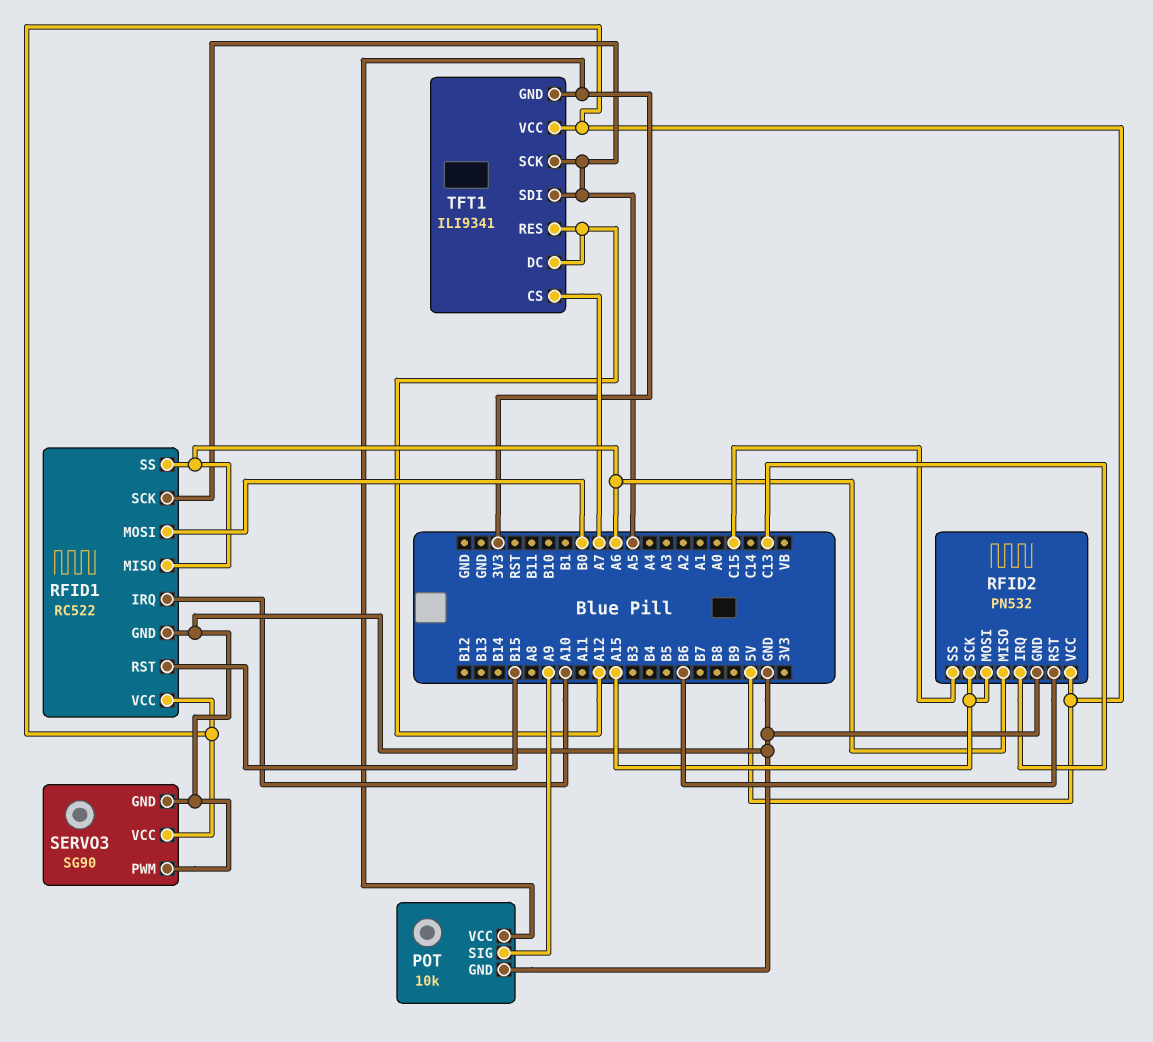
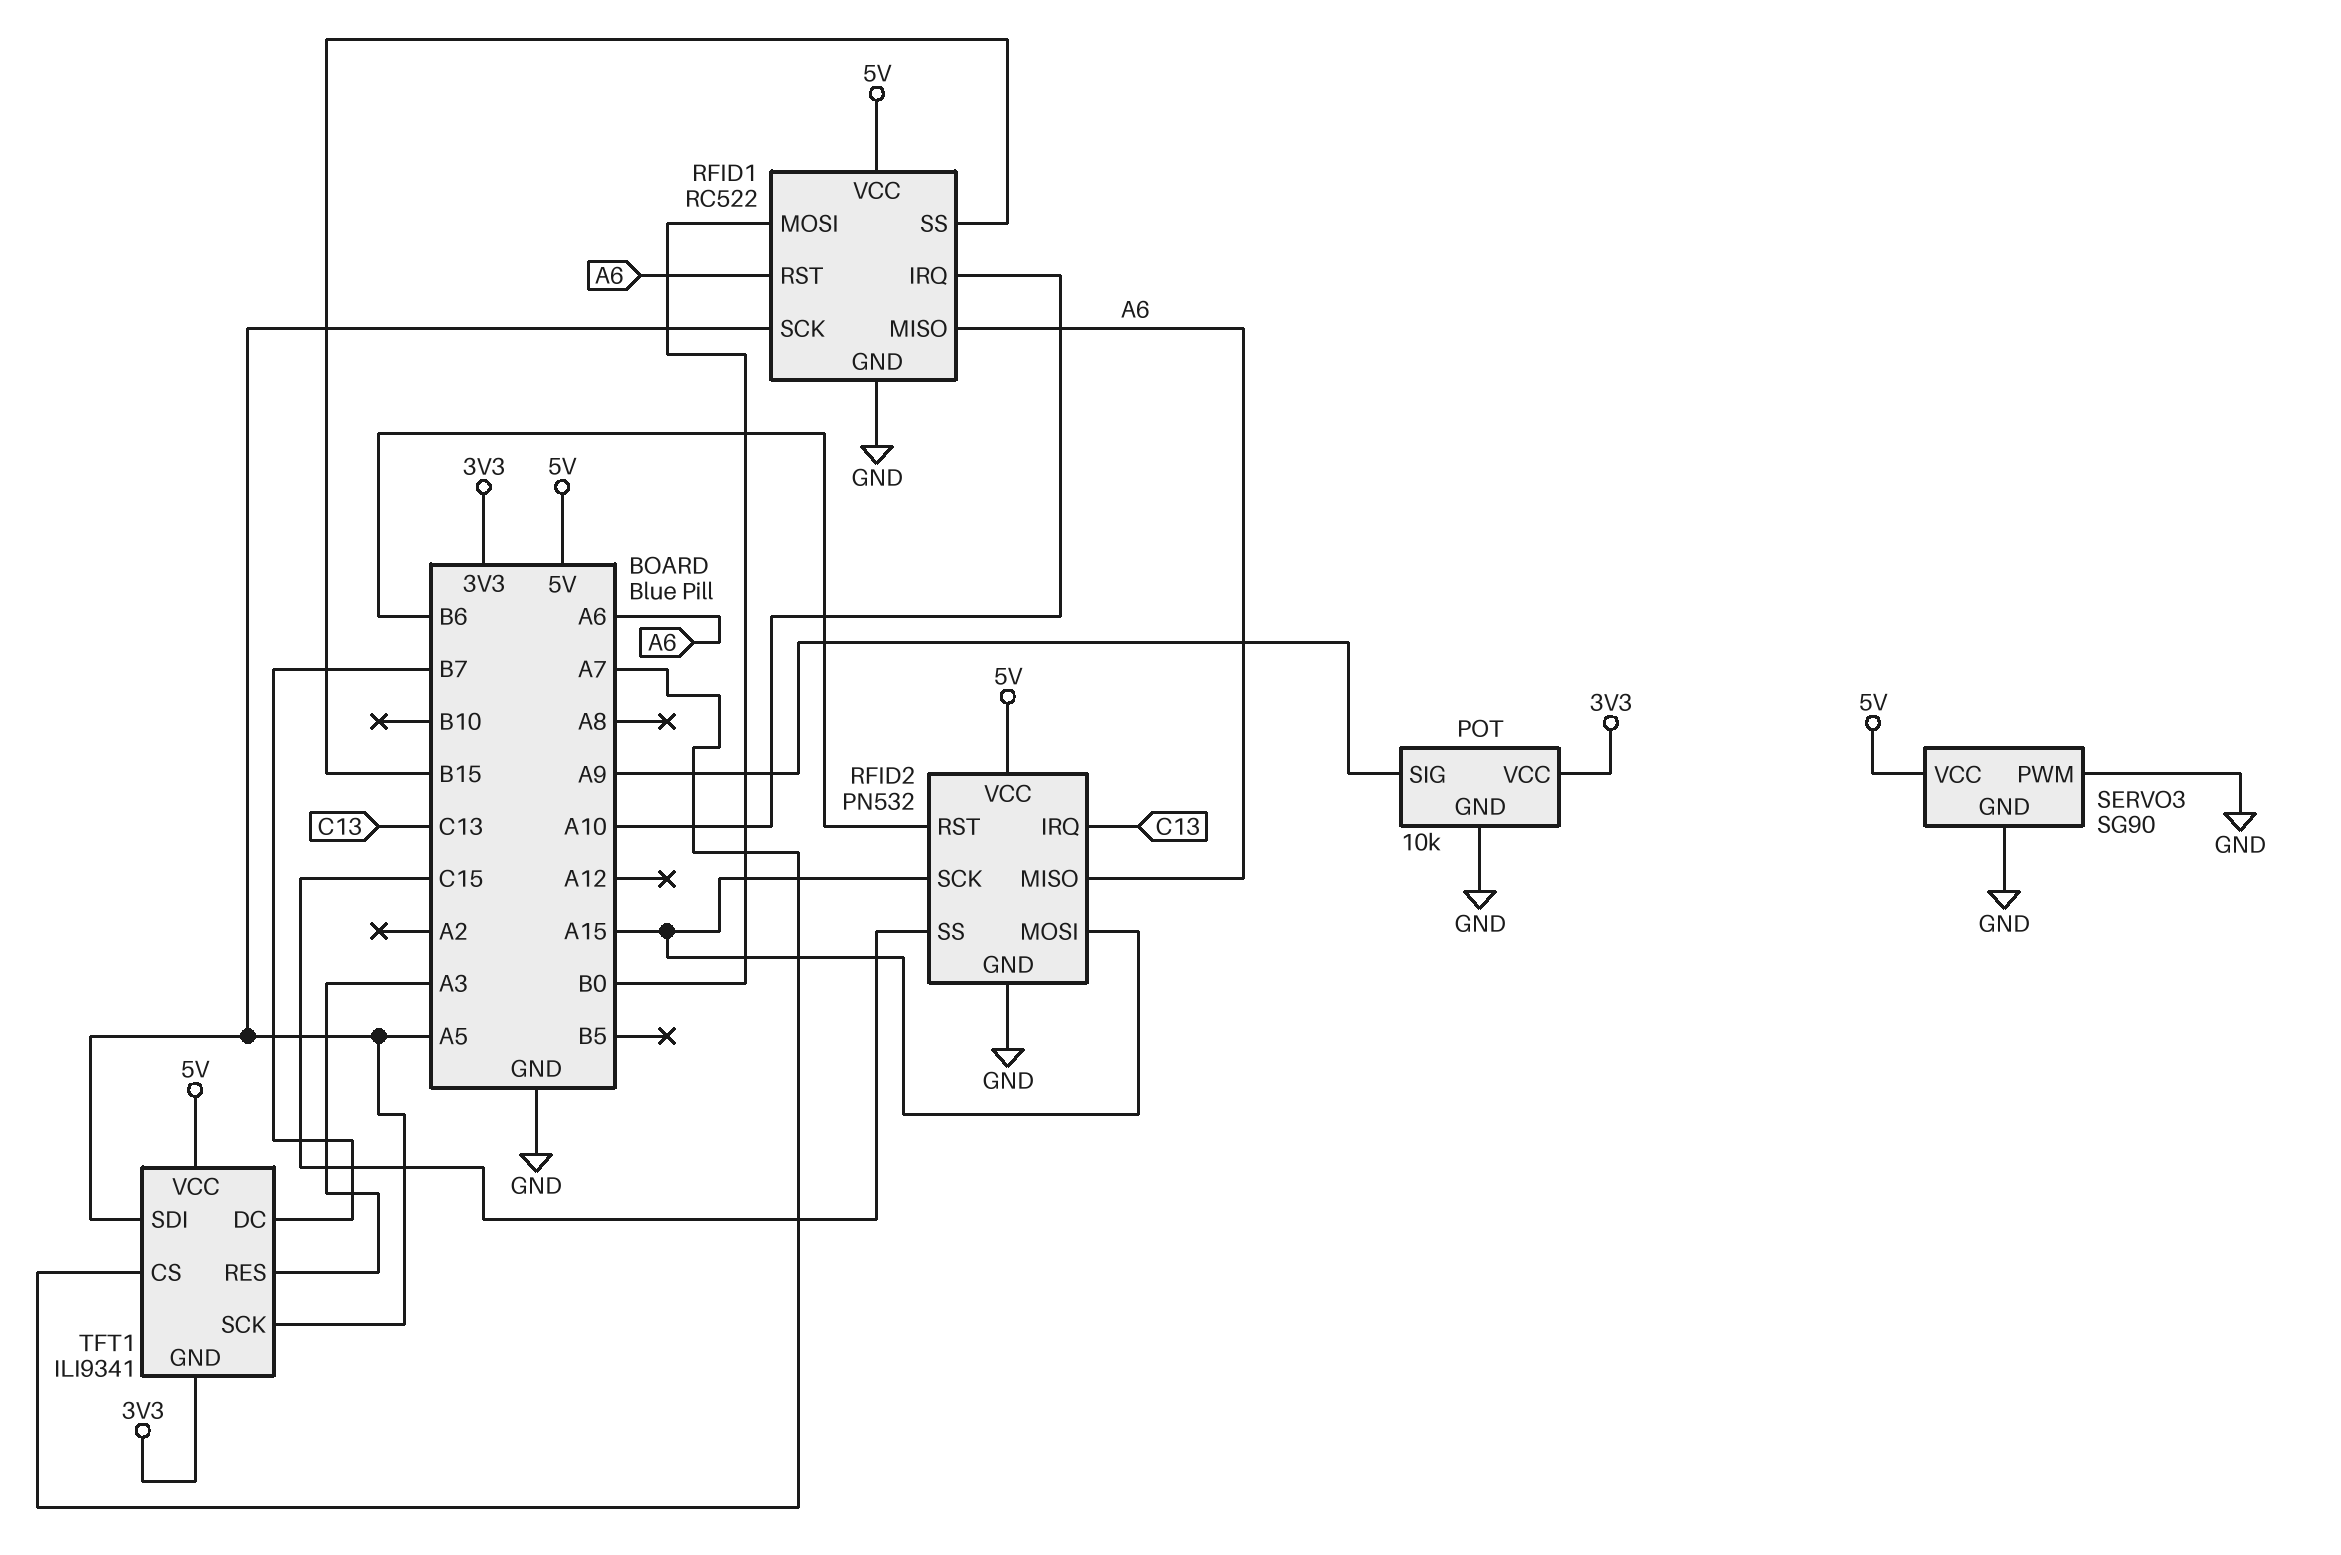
RFID1 pin RST: B15 -> A6
RFID1 pin SS: A6 -> B15
TFT1 pin DC: A12 -> B7
TFT1 pin RES: A12 -> A3

